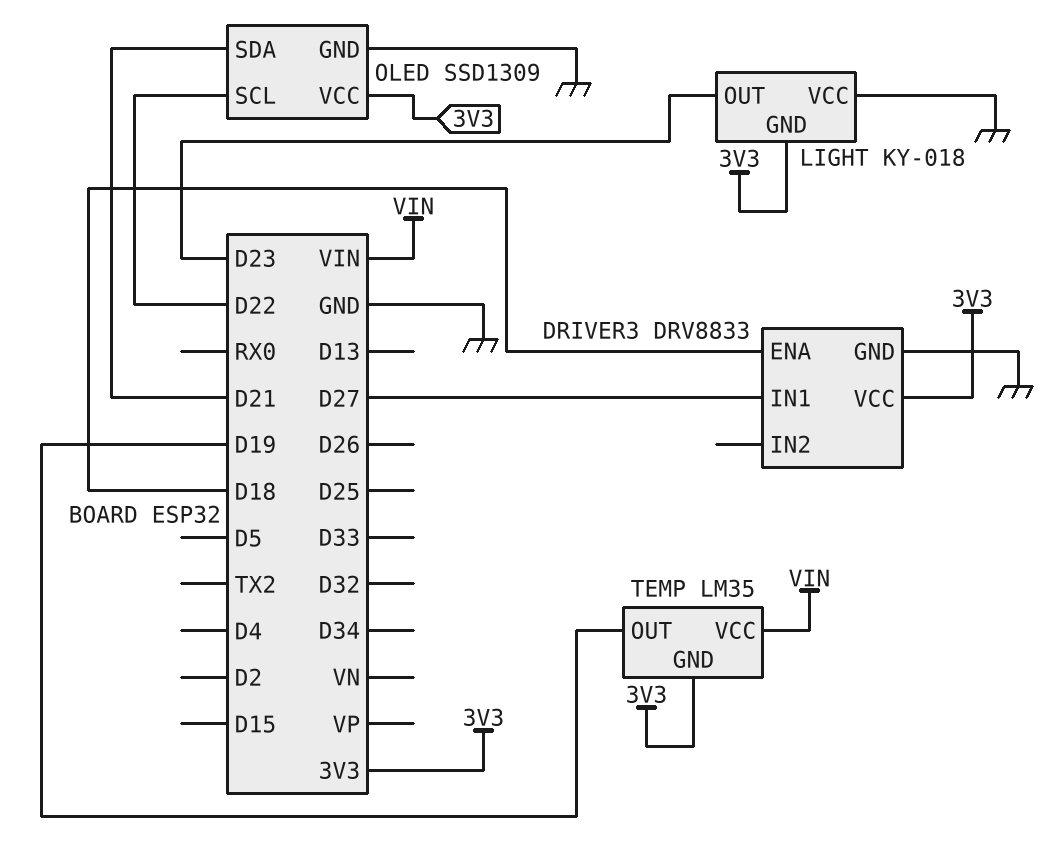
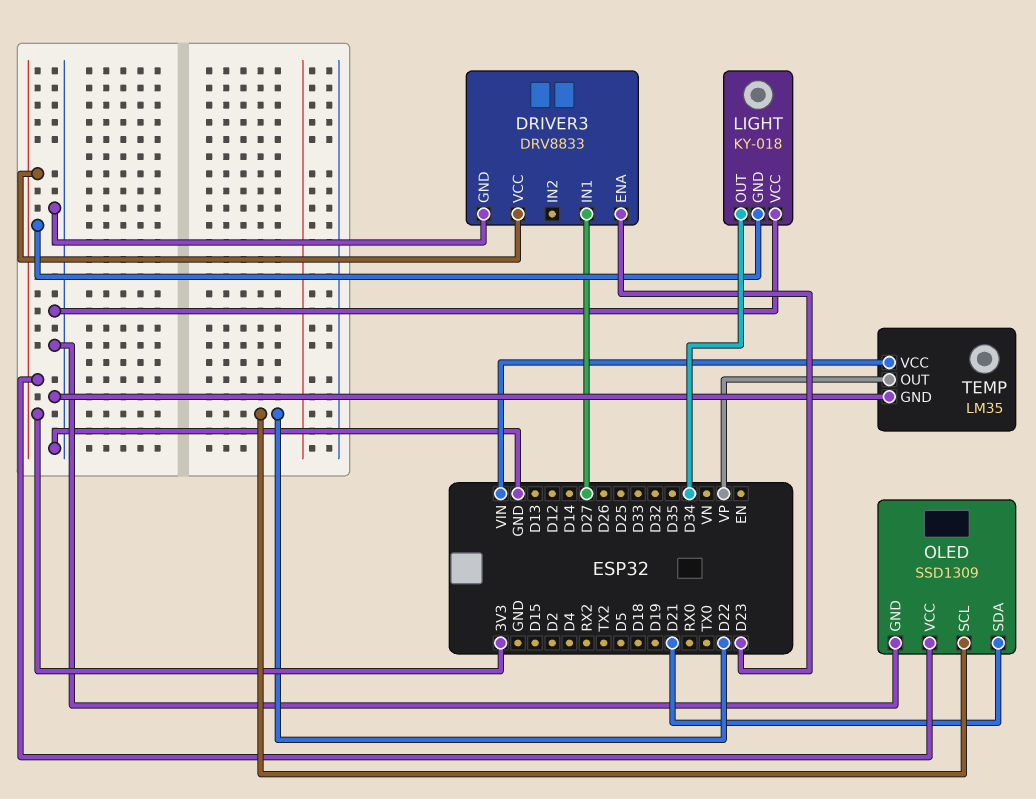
DRIVER3 pin ENA: D18 -> D23
LIGHT pin OUT: D23 -> D34
TEMP pin GND: 3V3 -> GND
TEMP pin OUT: D19 -> VP

